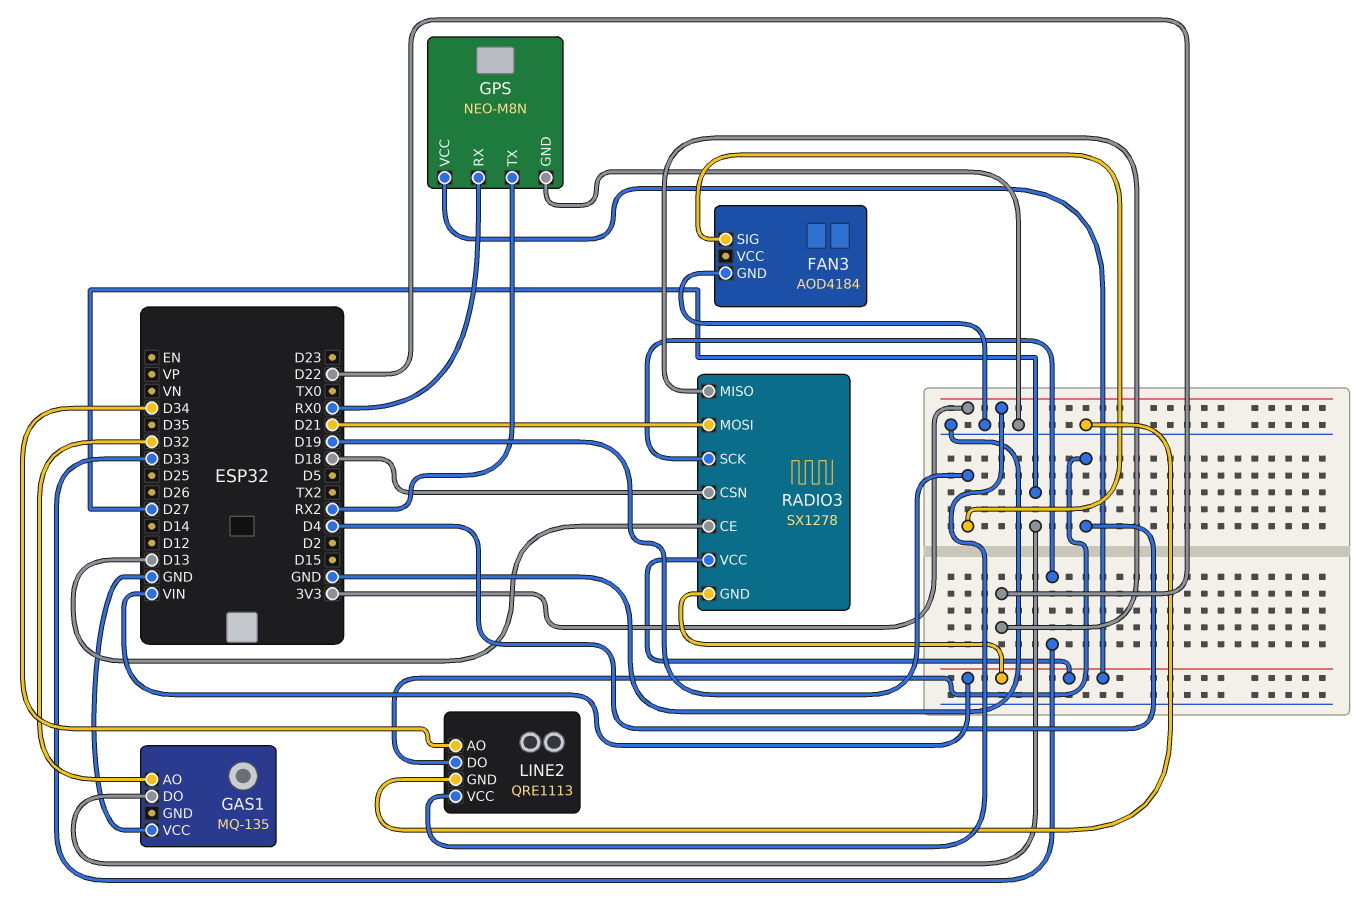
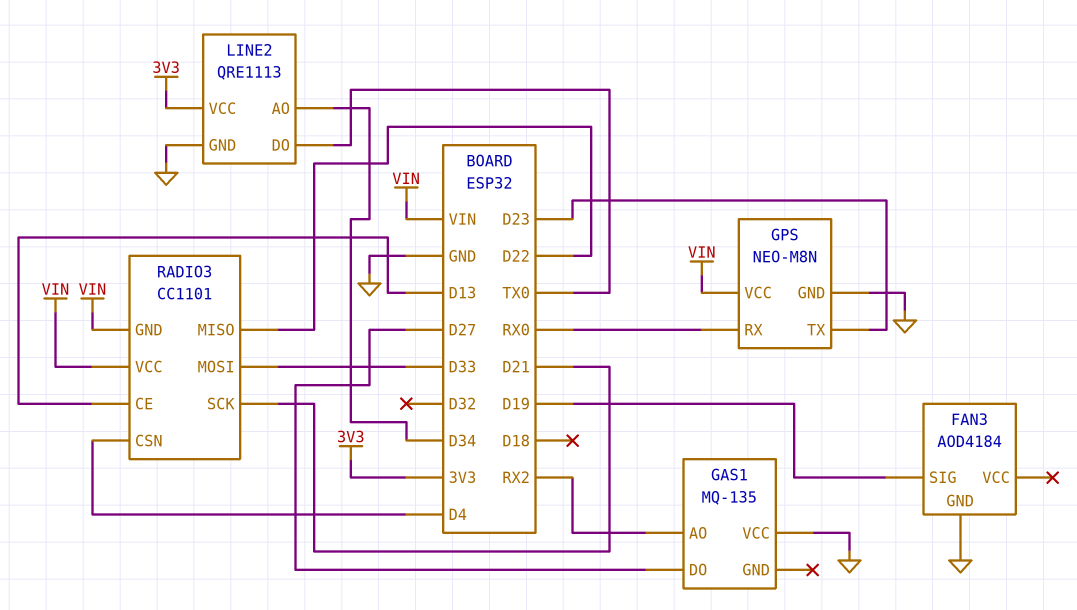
GAS1 pin AO: D32 -> RX2
GPS pin TX: RX2 -> D23
LINE2 pin DO: D4 -> TX0
RADIO3: SX1278 -> CC1101
RADIO3 pin CSN: D18 -> D4
RADIO3 pin MOSI: D21 -> D33
RADIO3 pin SCK: D33 -> D21

